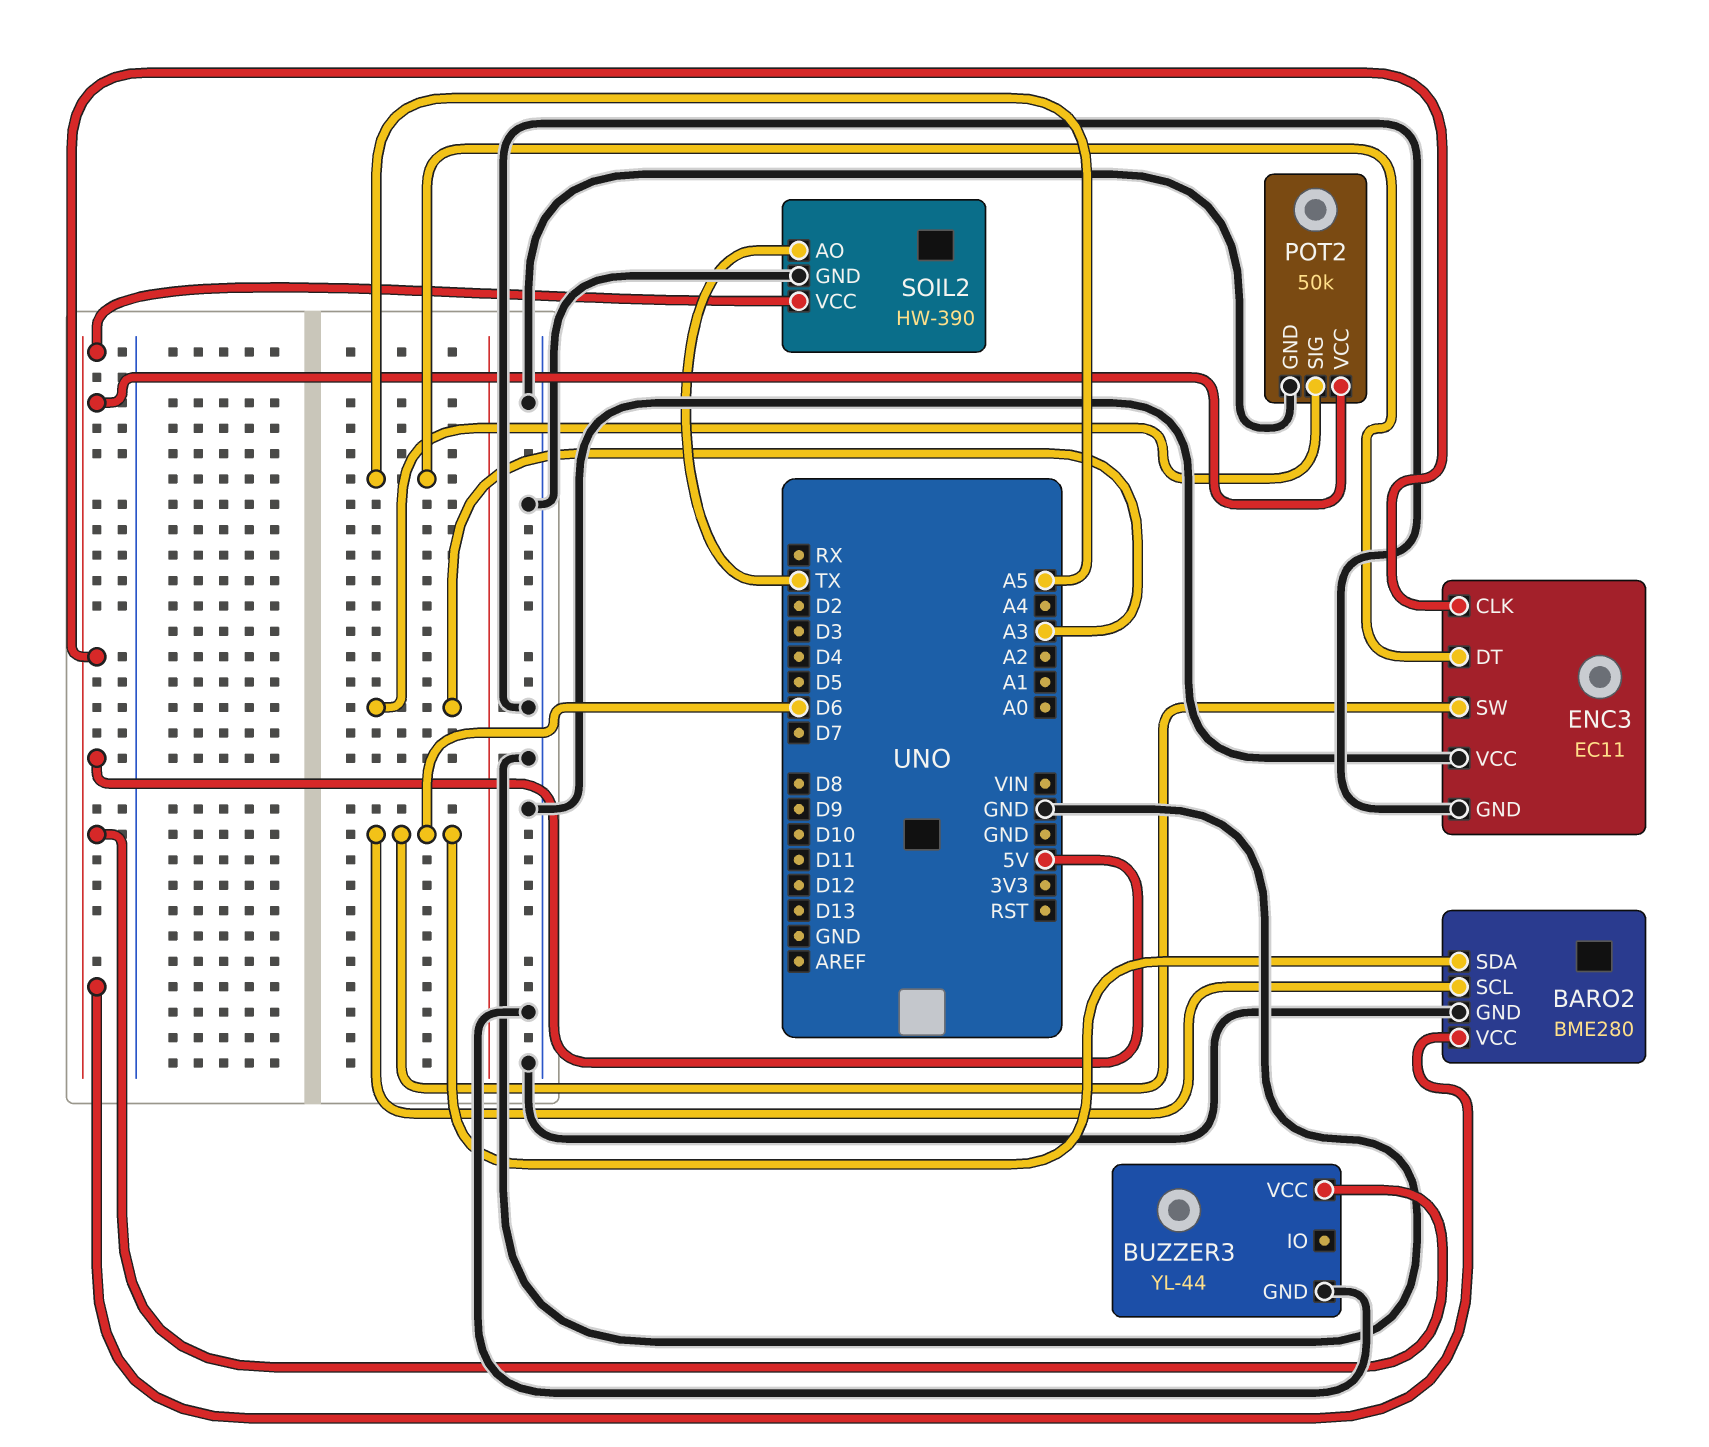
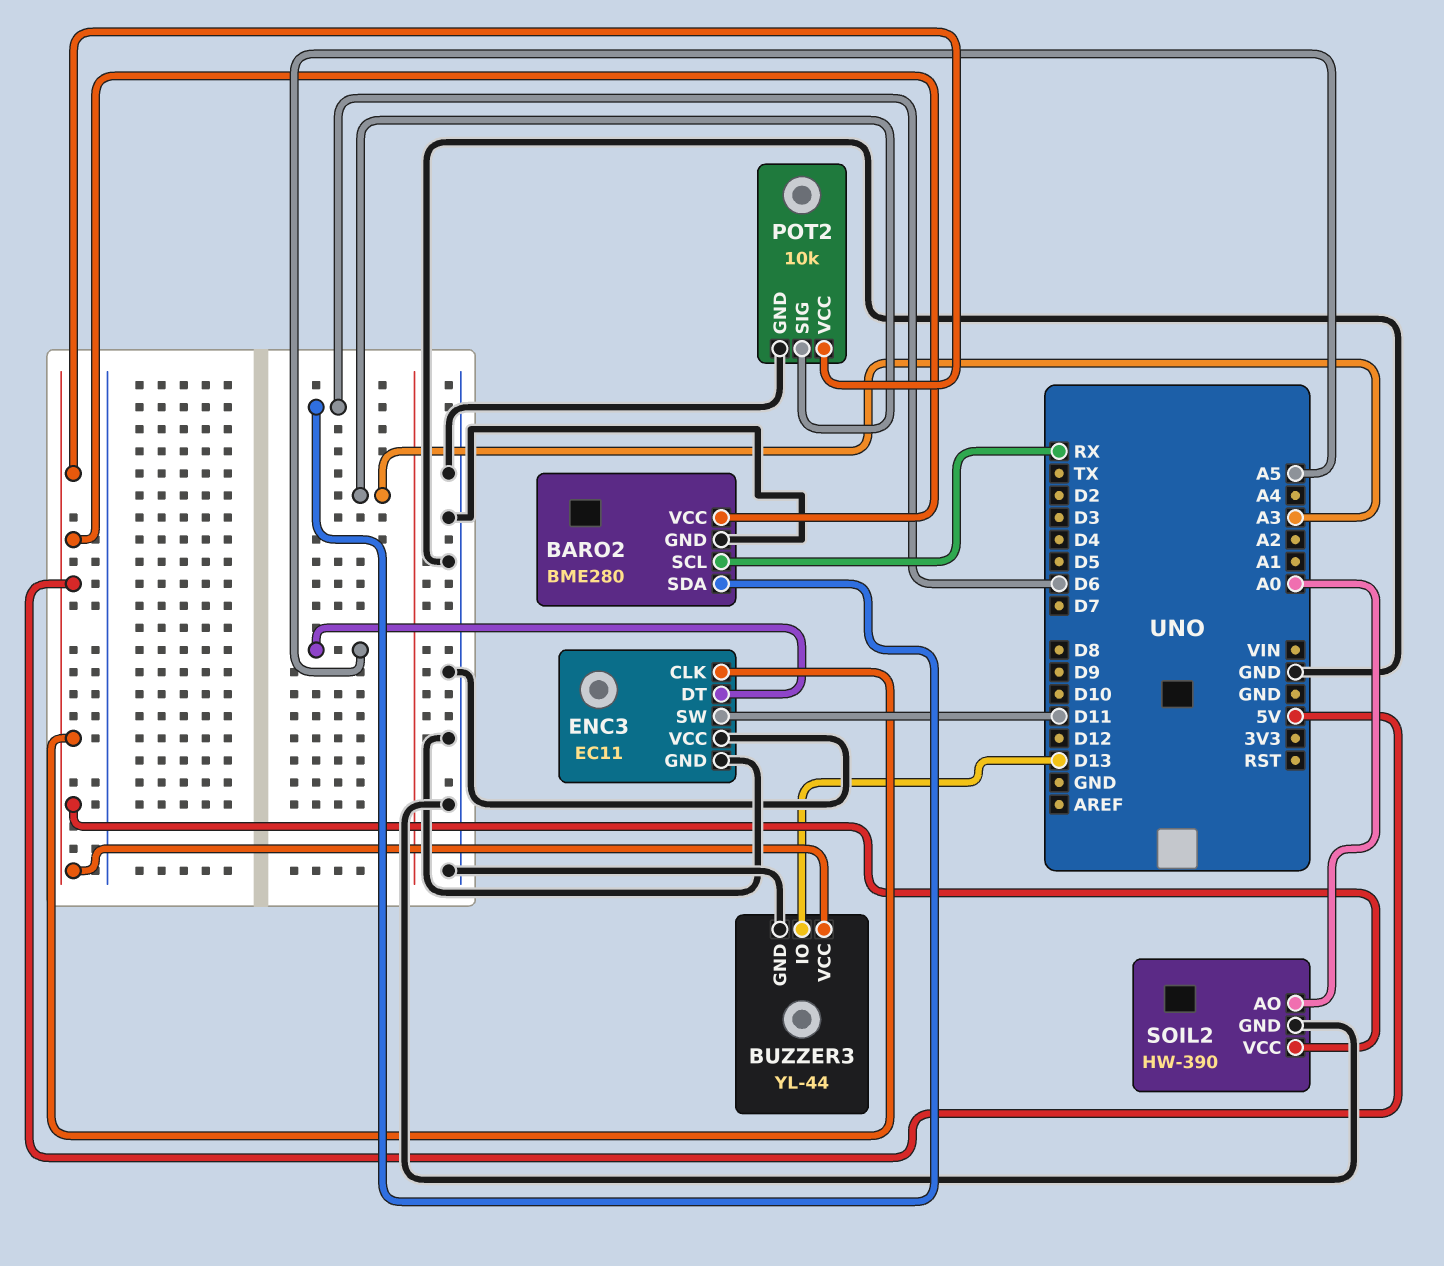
BARO2 pin SCL: D6 -> RX
BUZZER3 pin IO: none -> D13
ENC3 pin SW: D6 -> D11
POT2: 50k -> 10k
SOIL2 pin AO: TX -> A0

